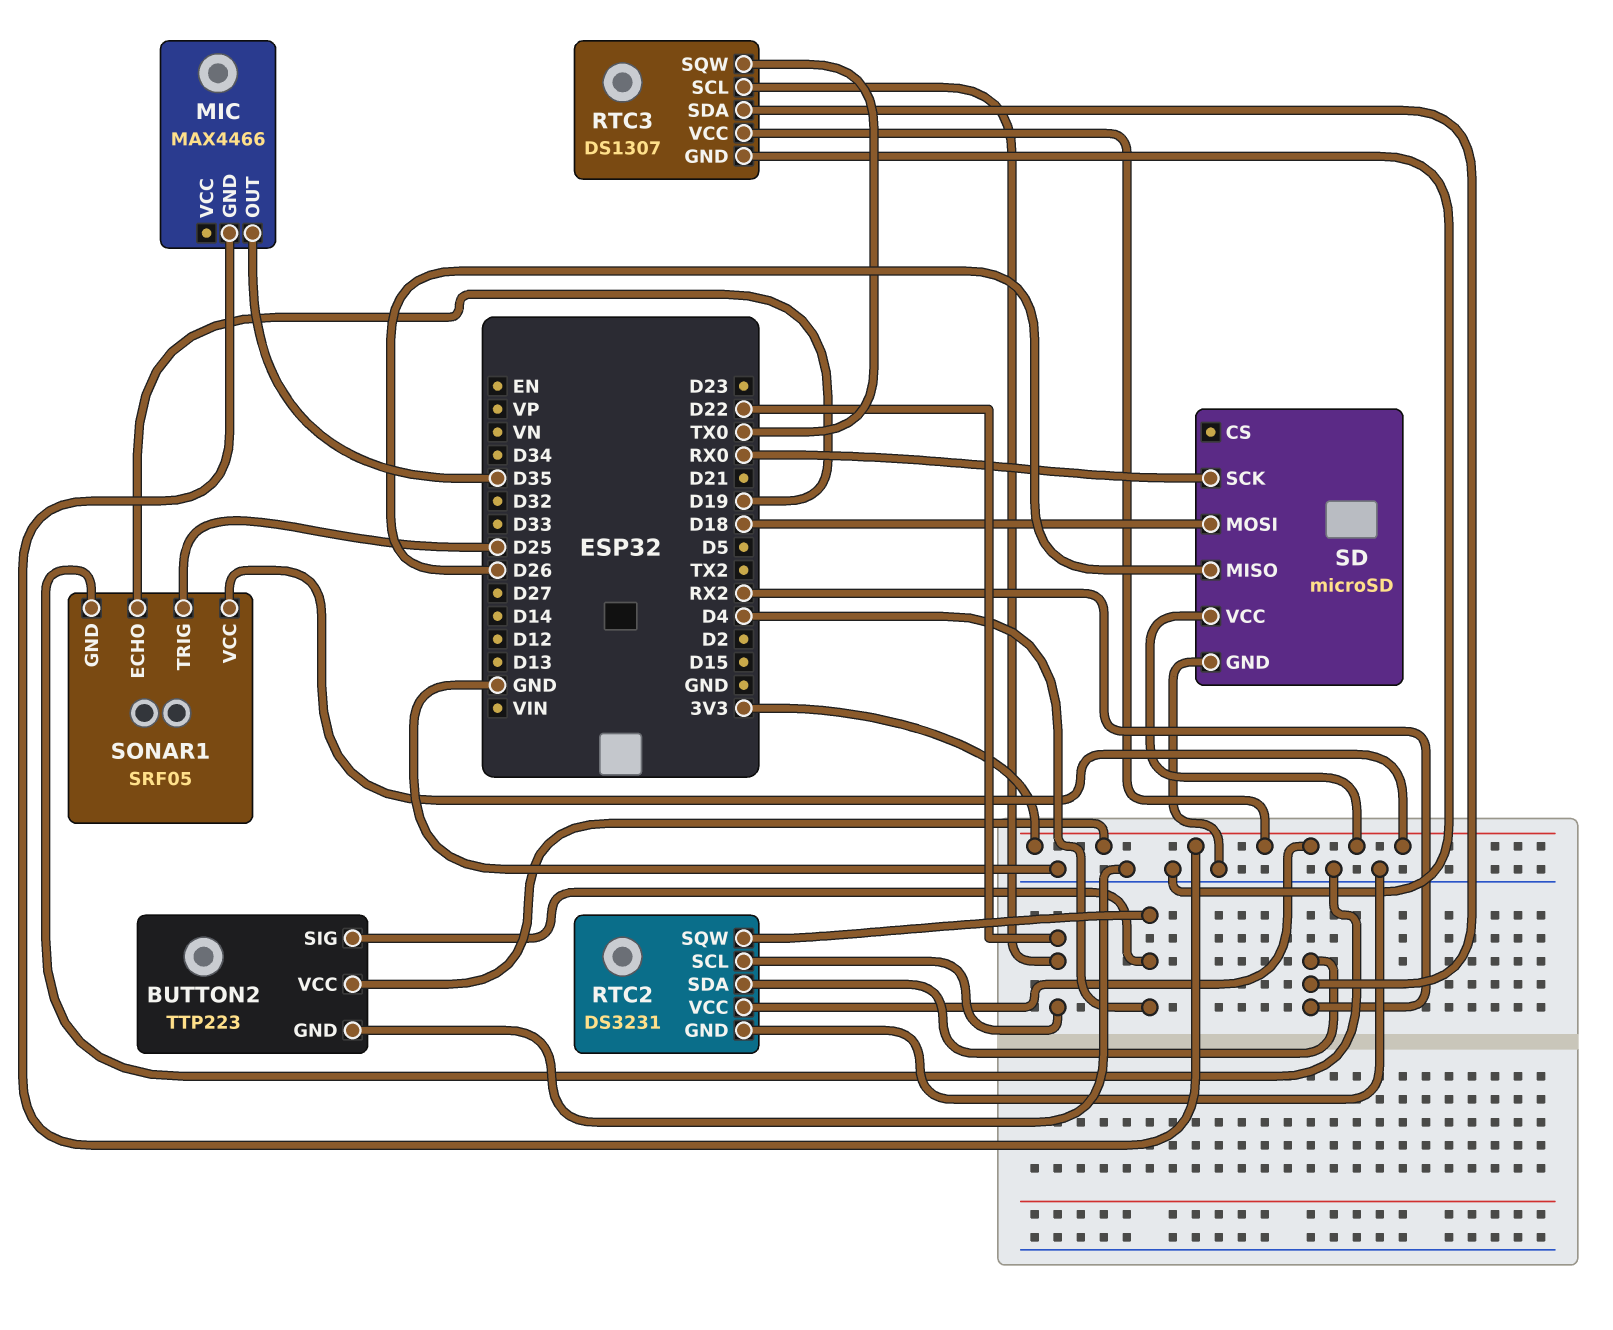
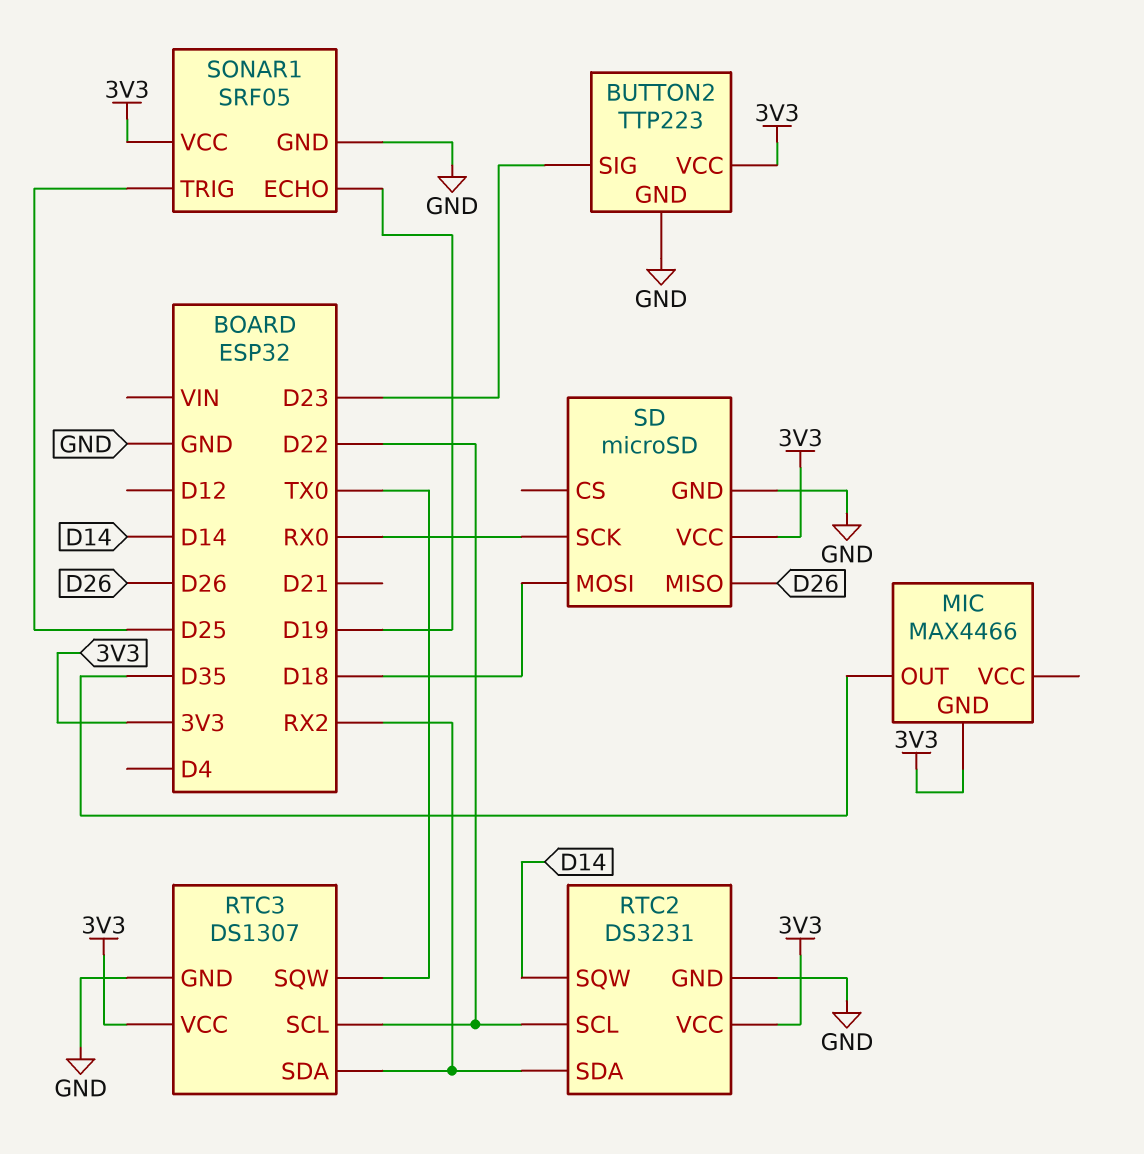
BUTTON2 pin SIG: D4 -> D23
RTC2 pin SQW: D4 -> D14

